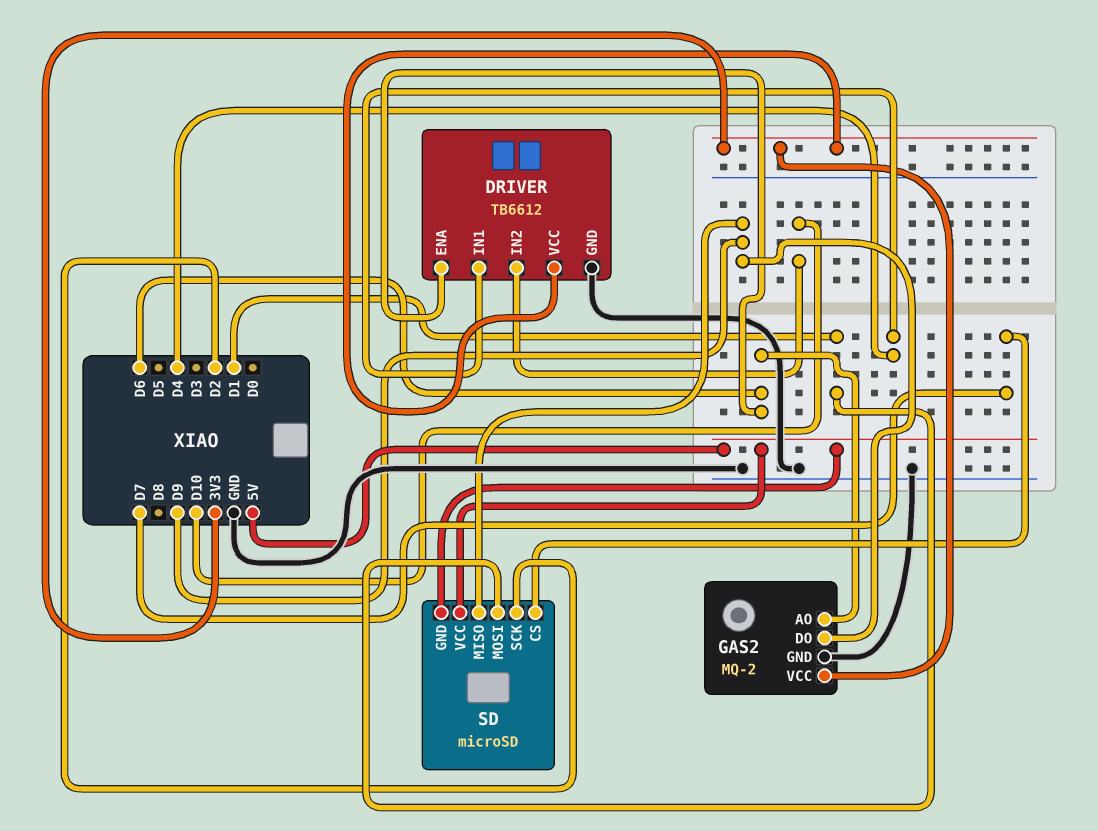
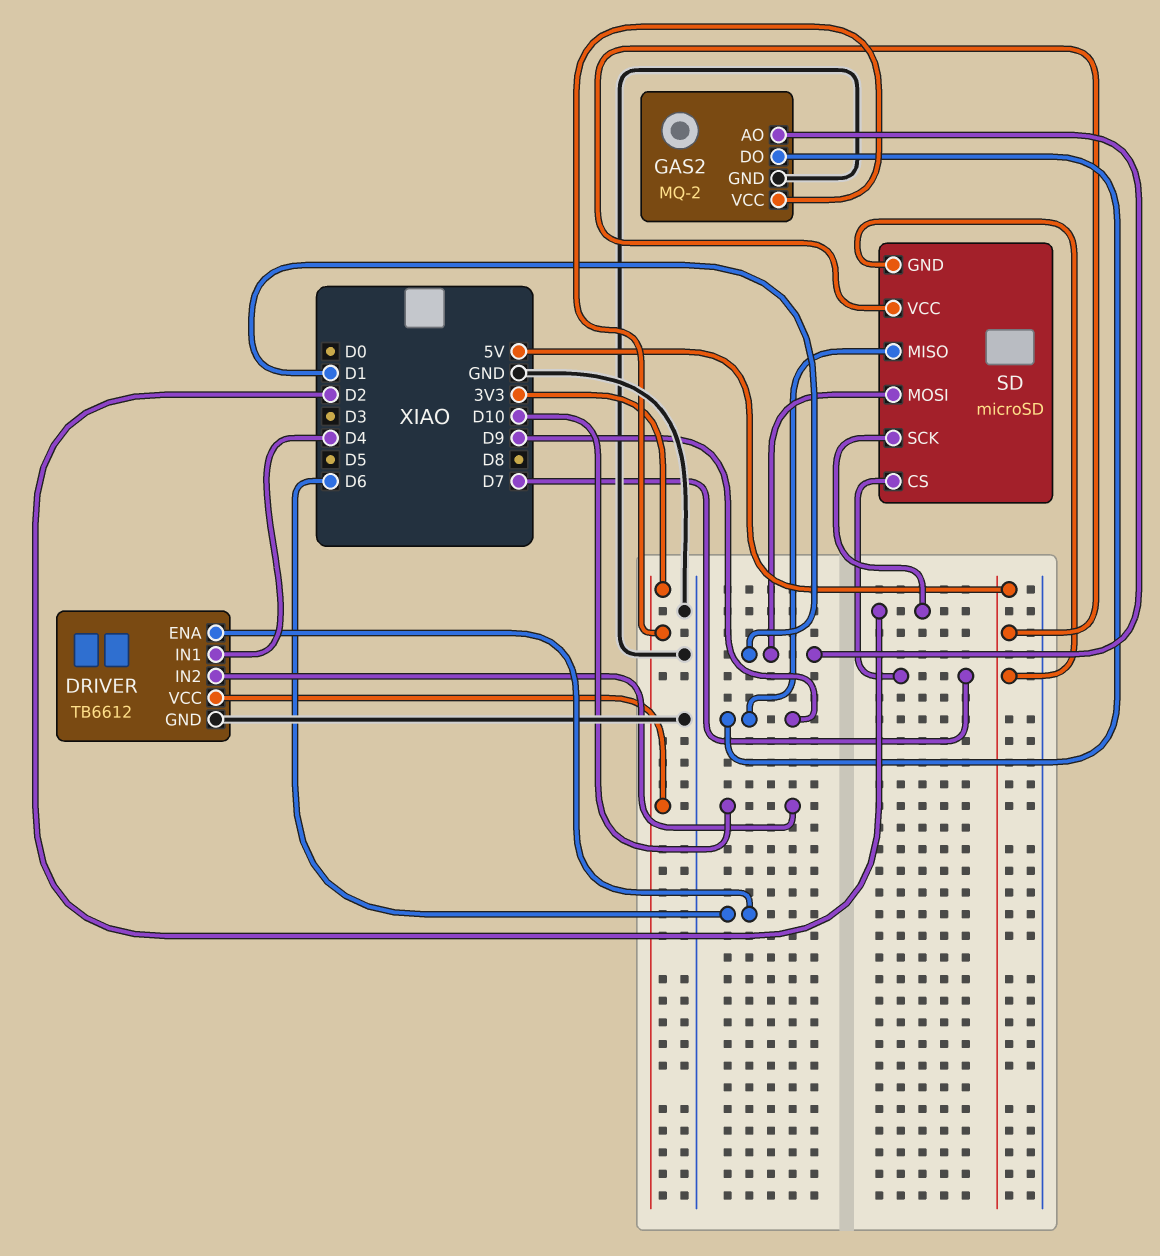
GAS2 pin AO: D6 -> D1

